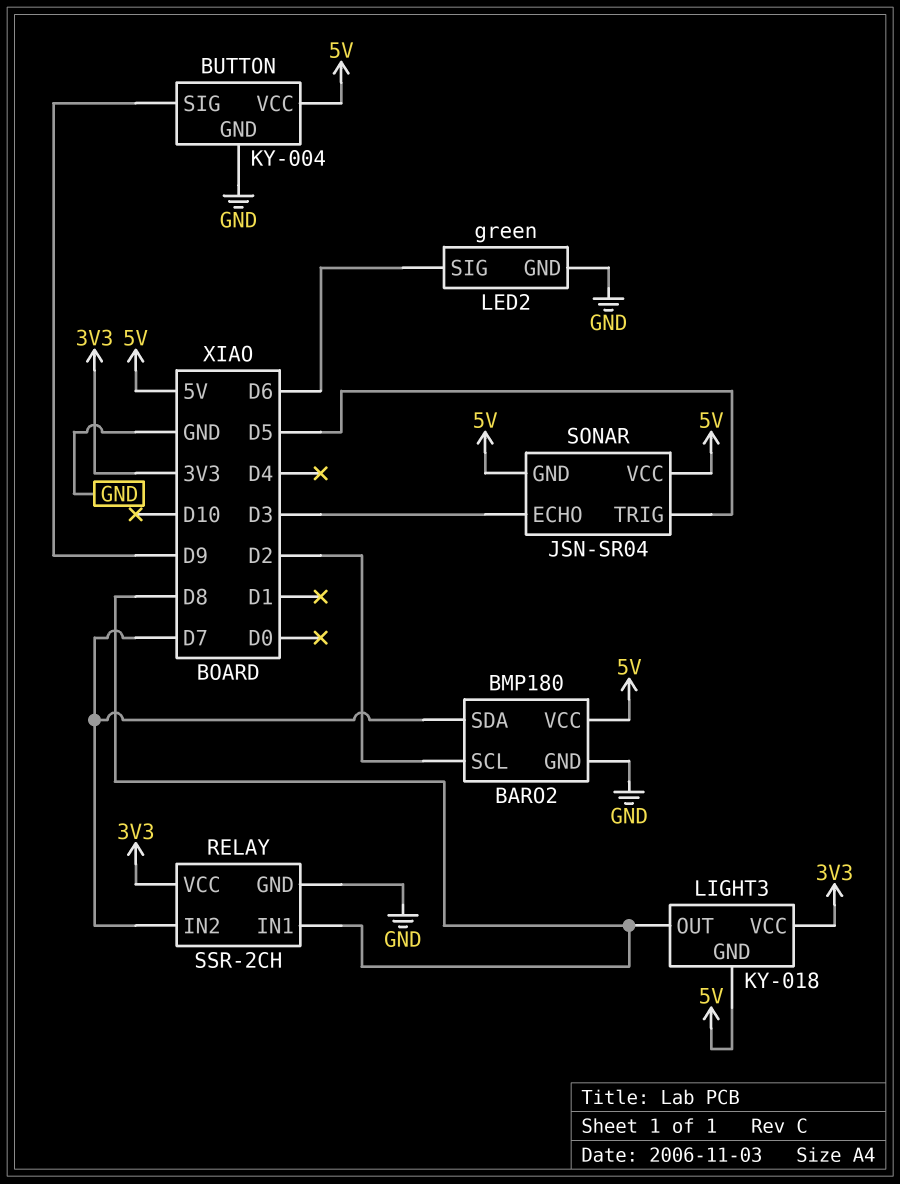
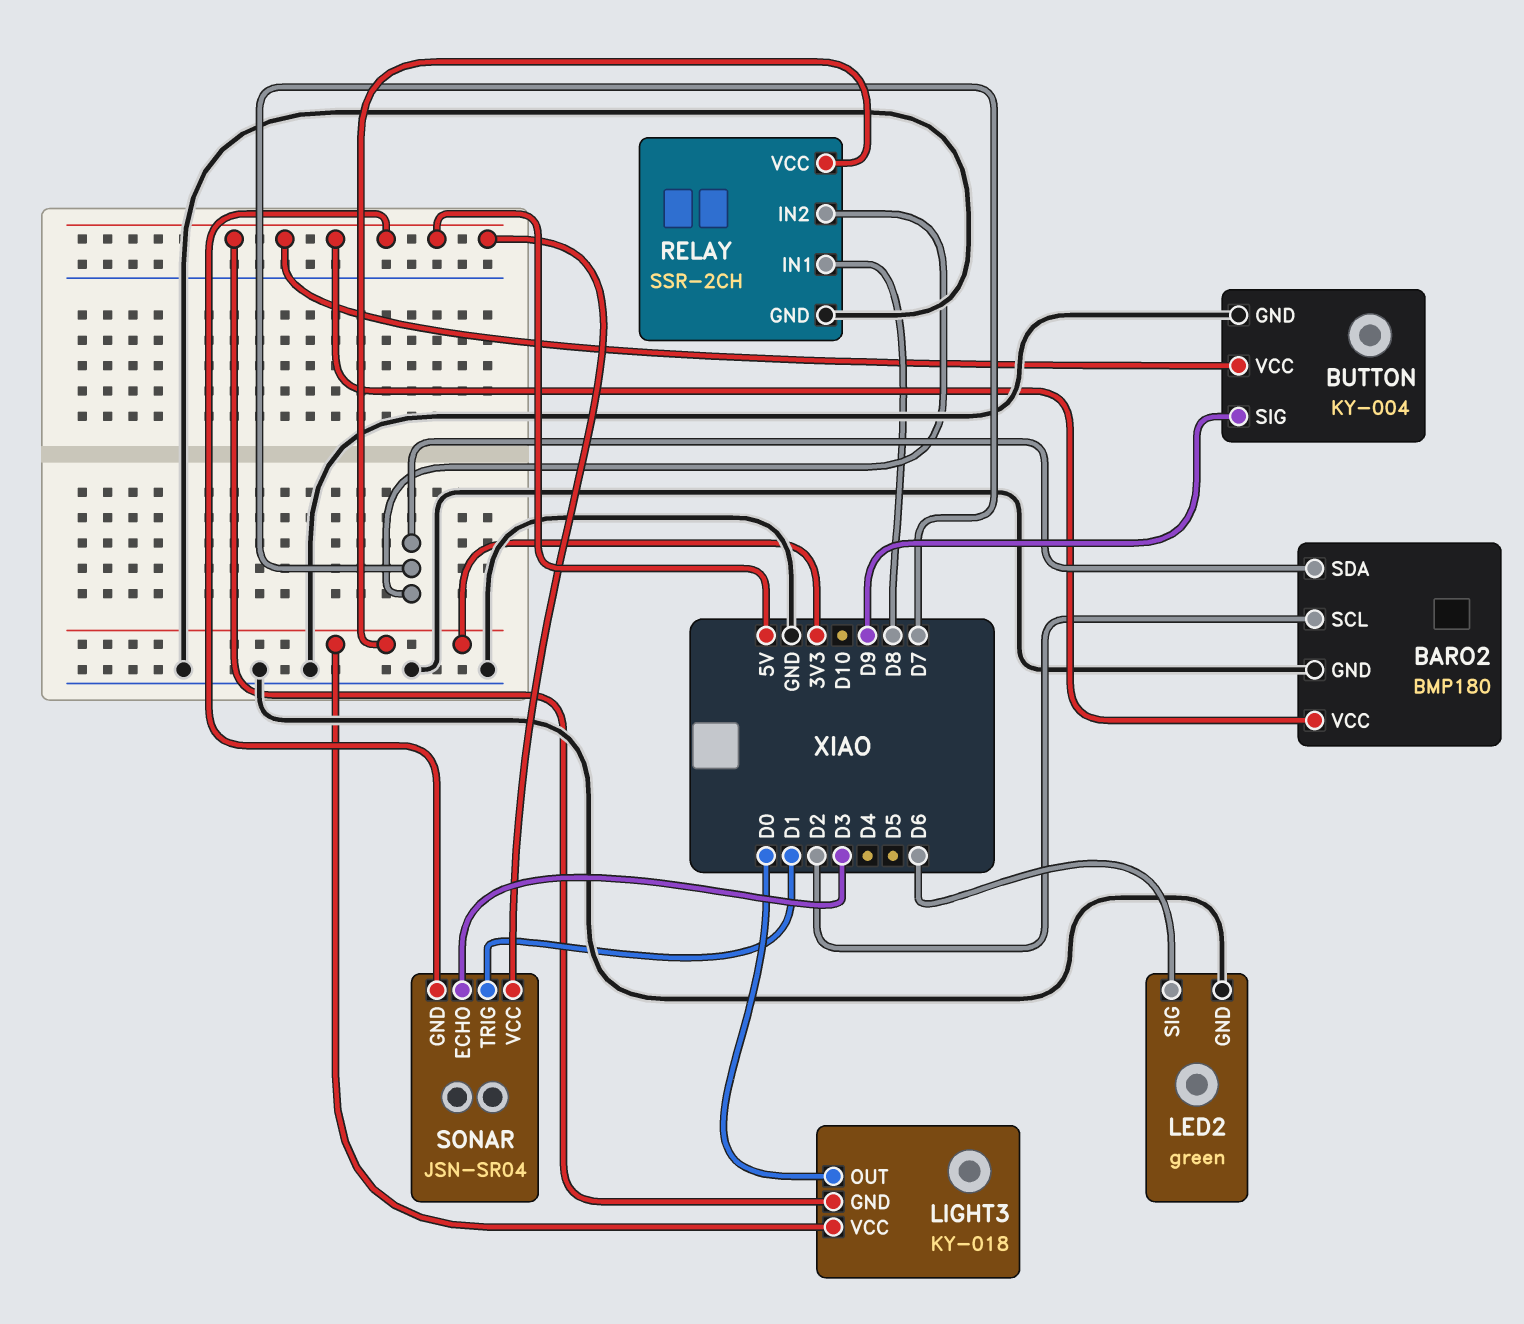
LIGHT3 pin OUT: D8 -> D0
SONAR pin TRIG: D5 -> D1

